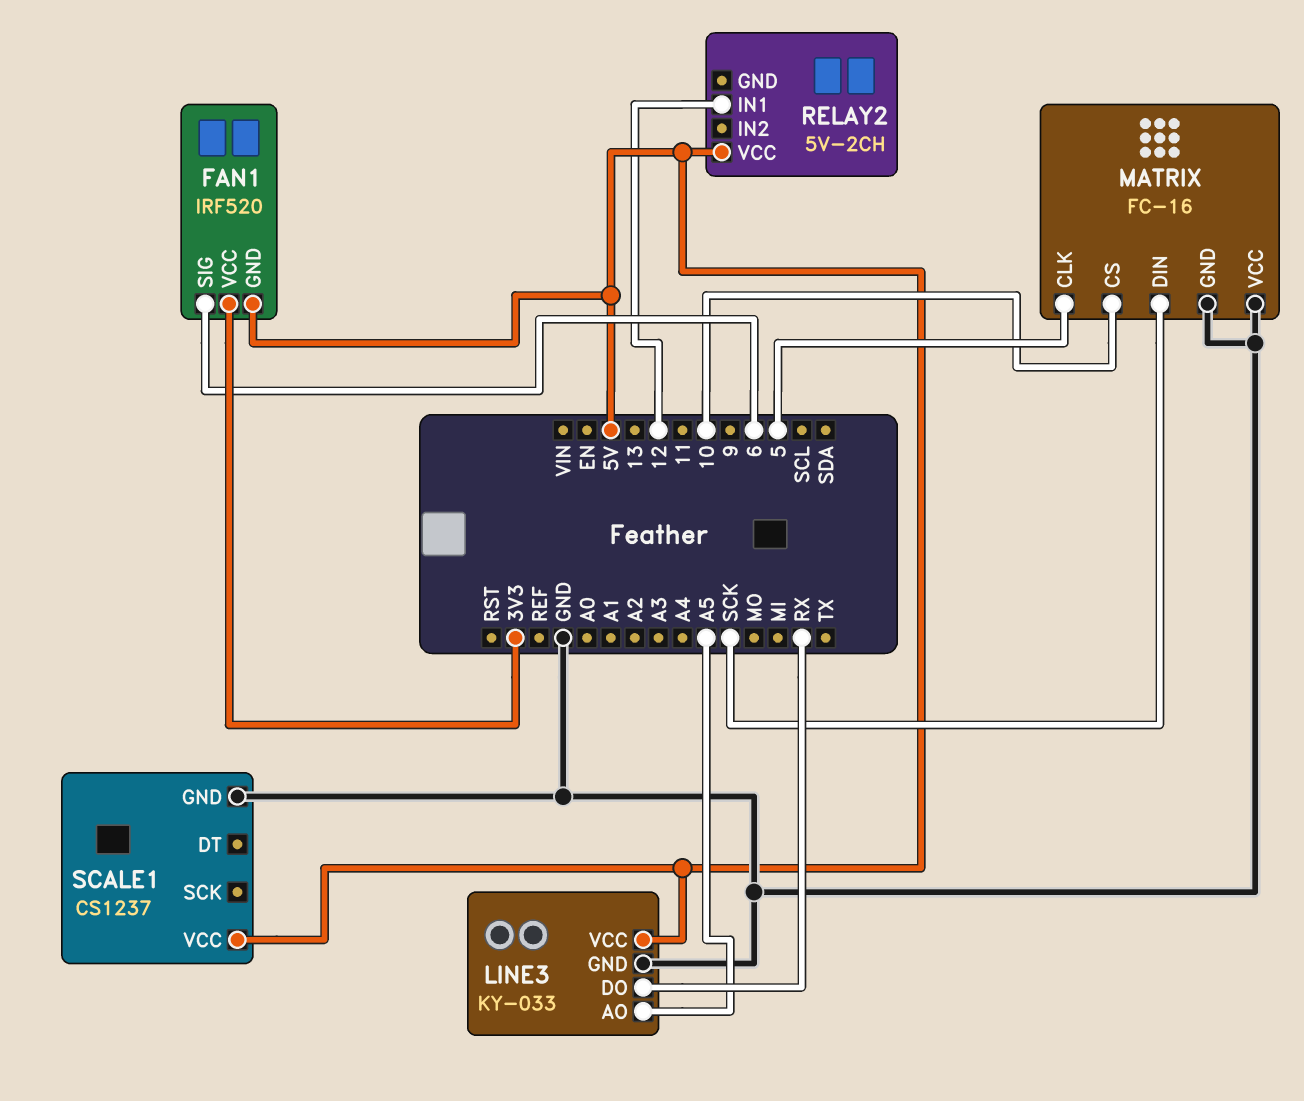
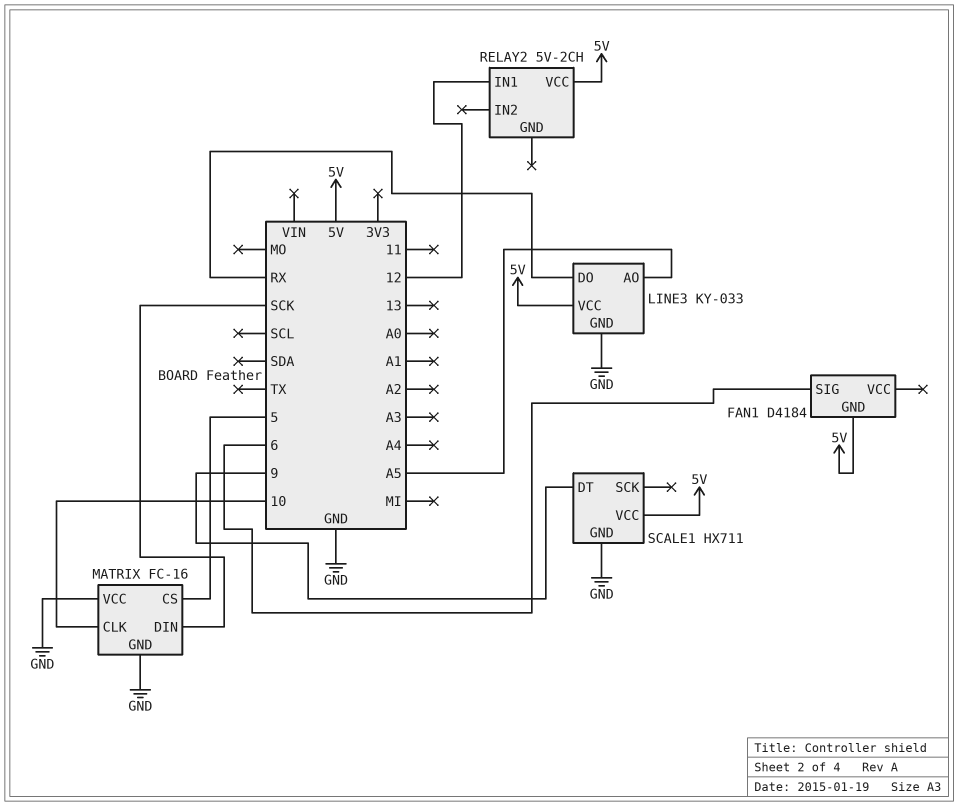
FAN1: IRF520 -> D4184
FAN1 pin VCC: 3V3 -> none
MATRIX pin CLK: 5 -> 10
MATRIX pin CS: 10 -> 5
SCALE1: CS1237 -> HX711
SCALE1 pin DT: none -> 9

